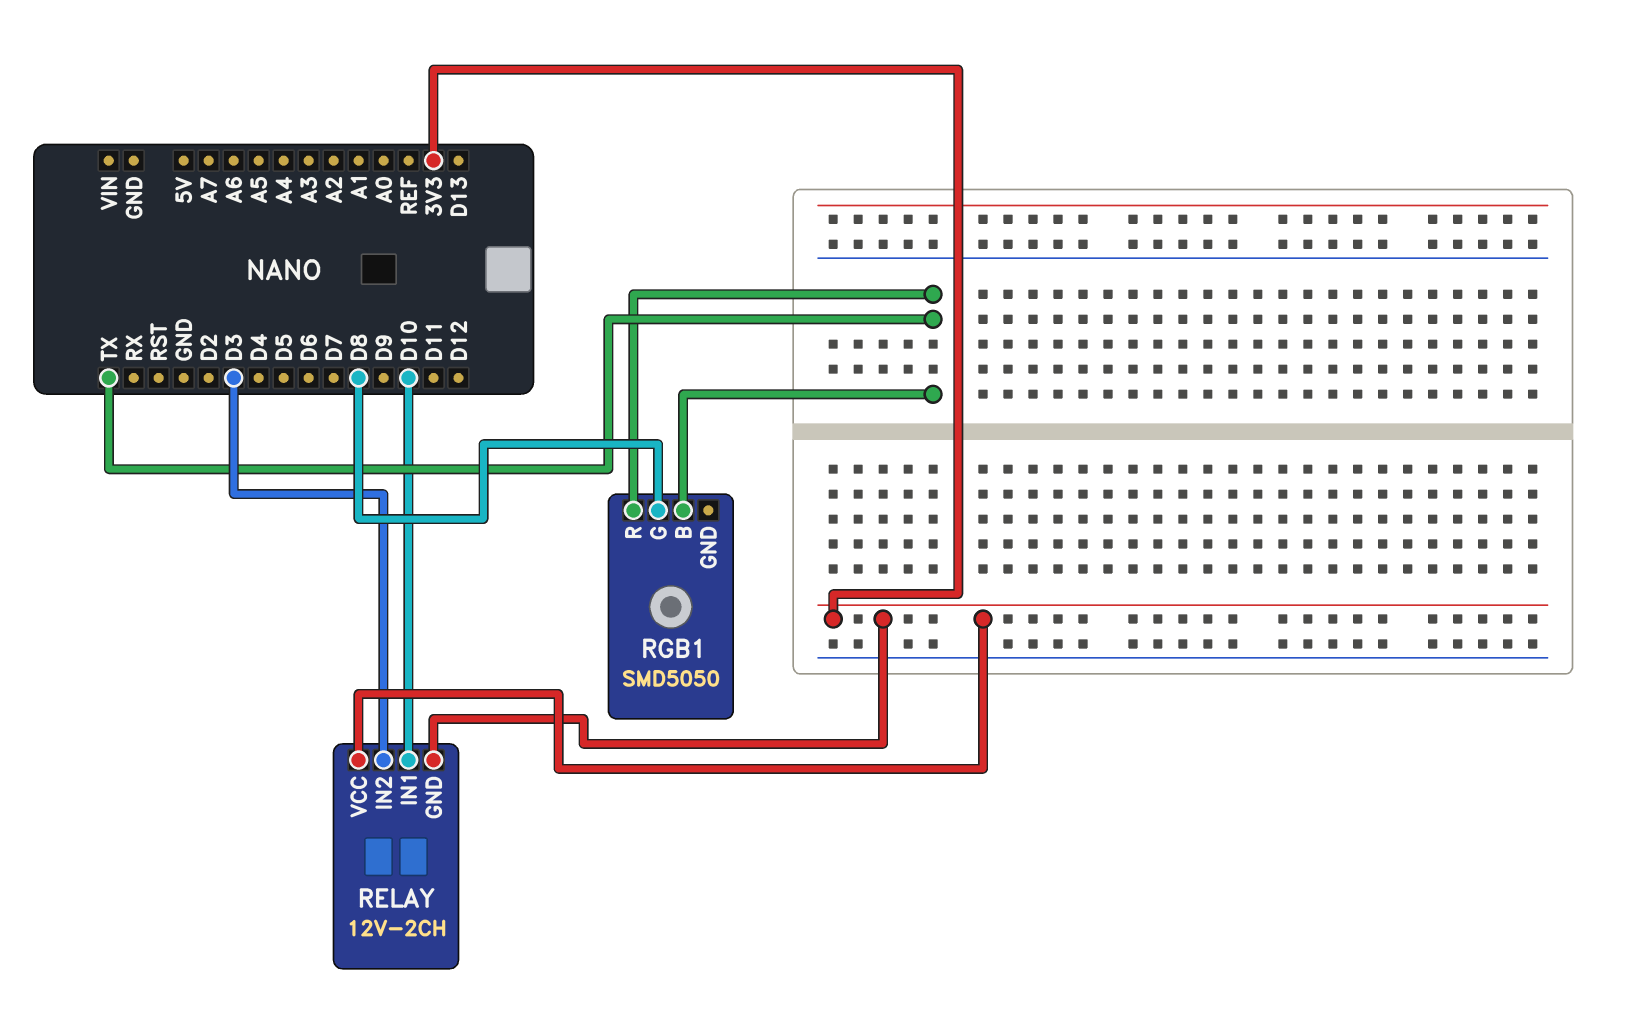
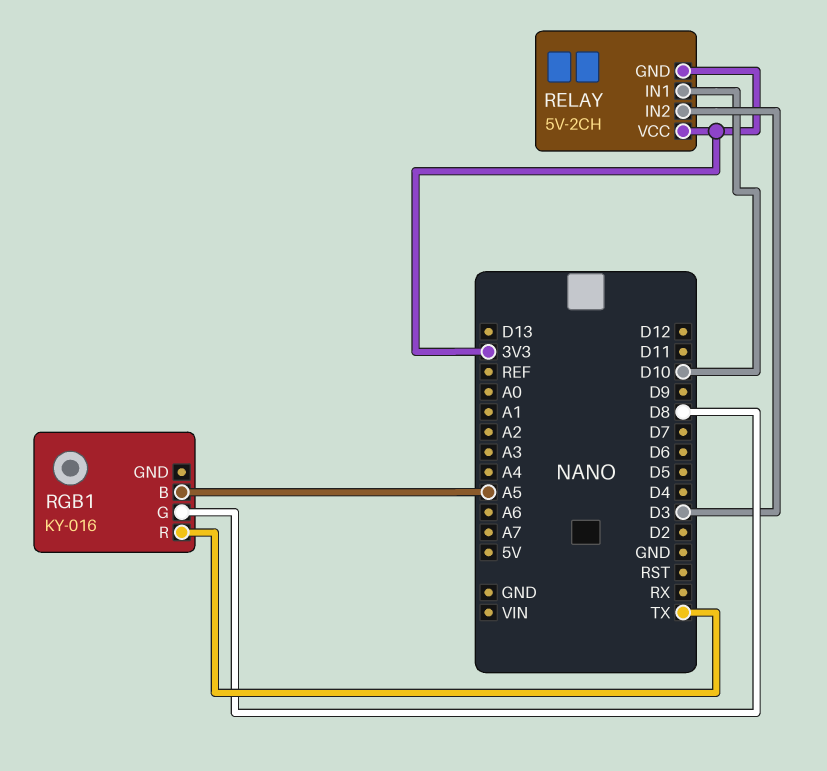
RELAY: 12V-2CH -> 5V-2CH
RGB1: SMD5050 -> KY-016
RGB1 pin B: TX -> A5

